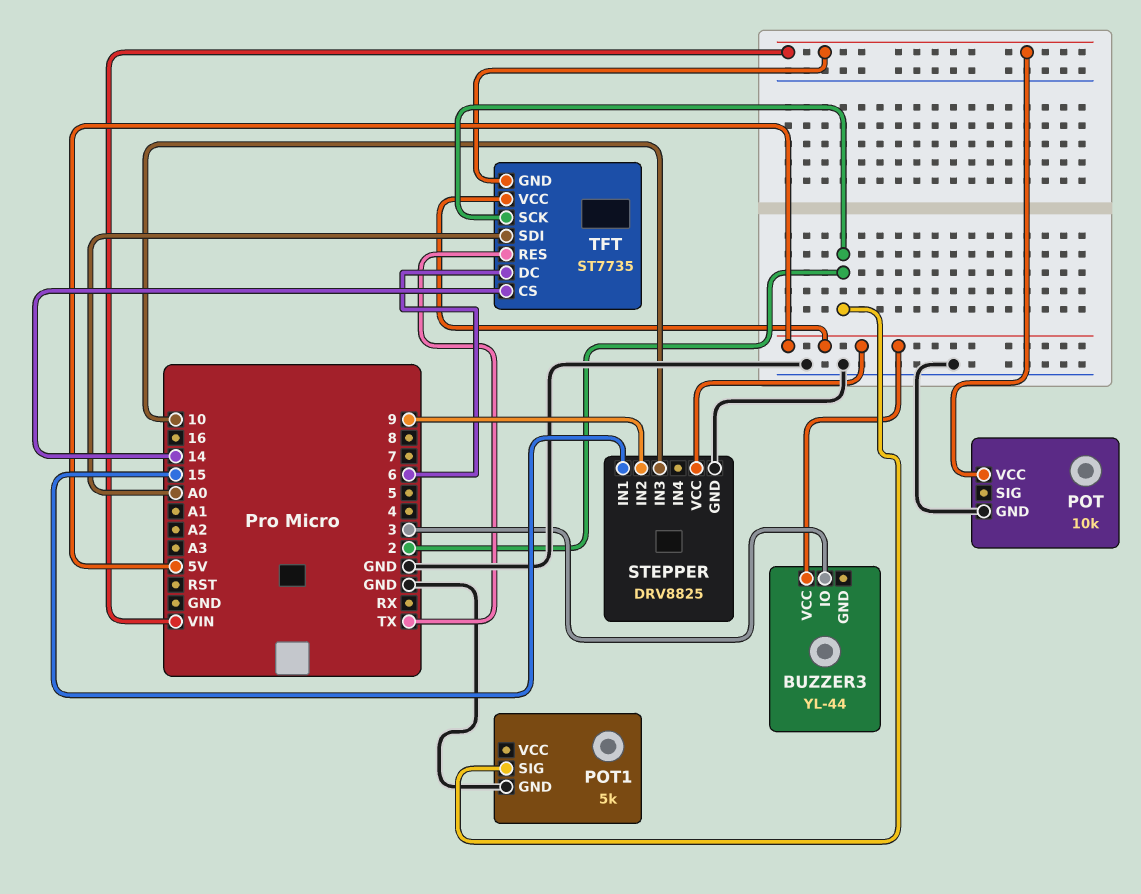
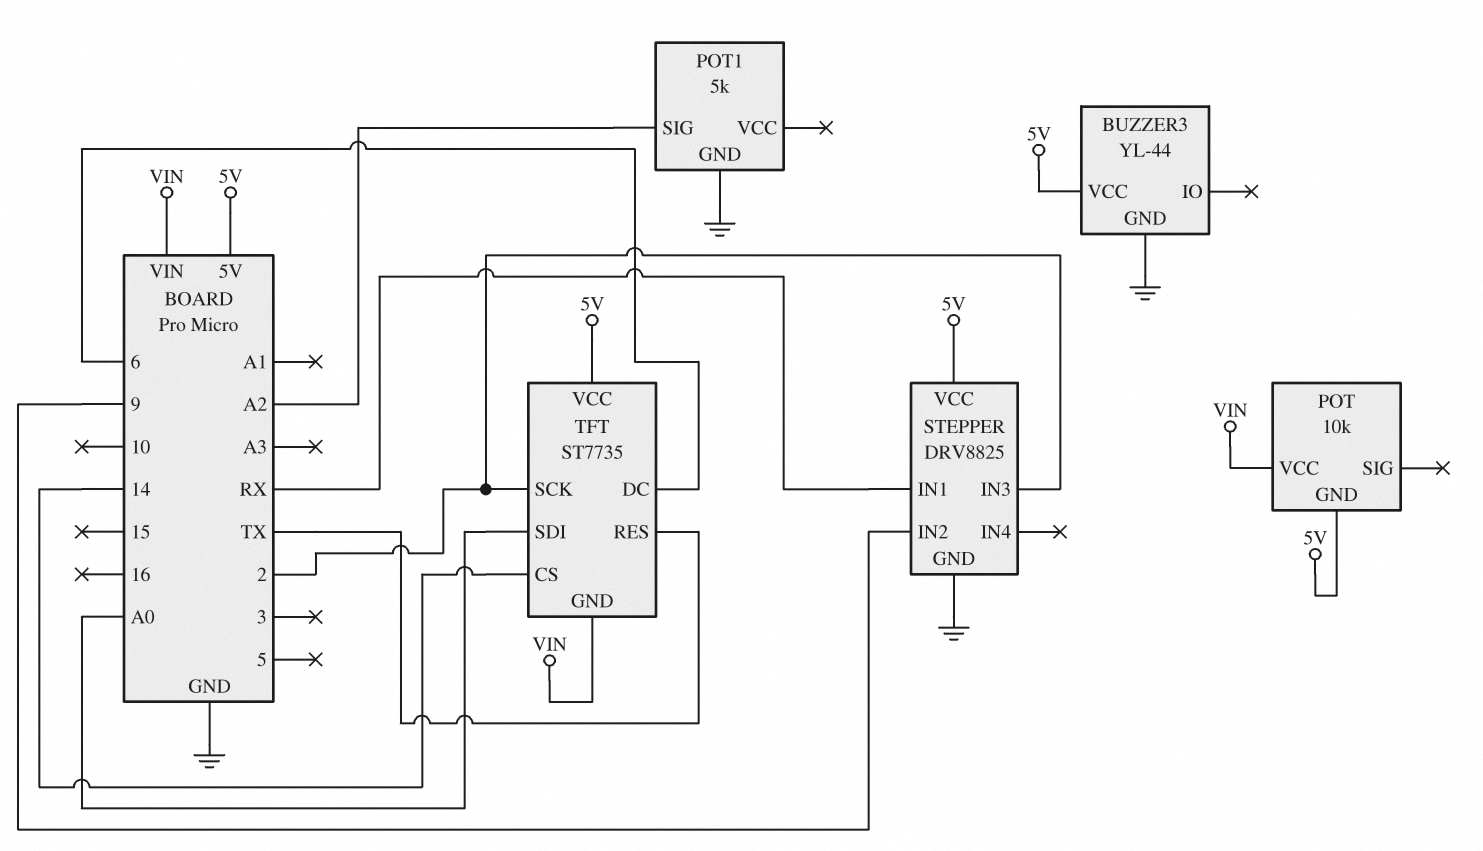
BUZZER3 pin GND: none -> GND
BUZZER3 pin IO: 3 -> none
POT pin GND: GND -> 5V
POT1 pin SIG: 2 -> A2
STEPPER pin IN1: 15 -> RX
STEPPER pin IN3: 10 -> 2

